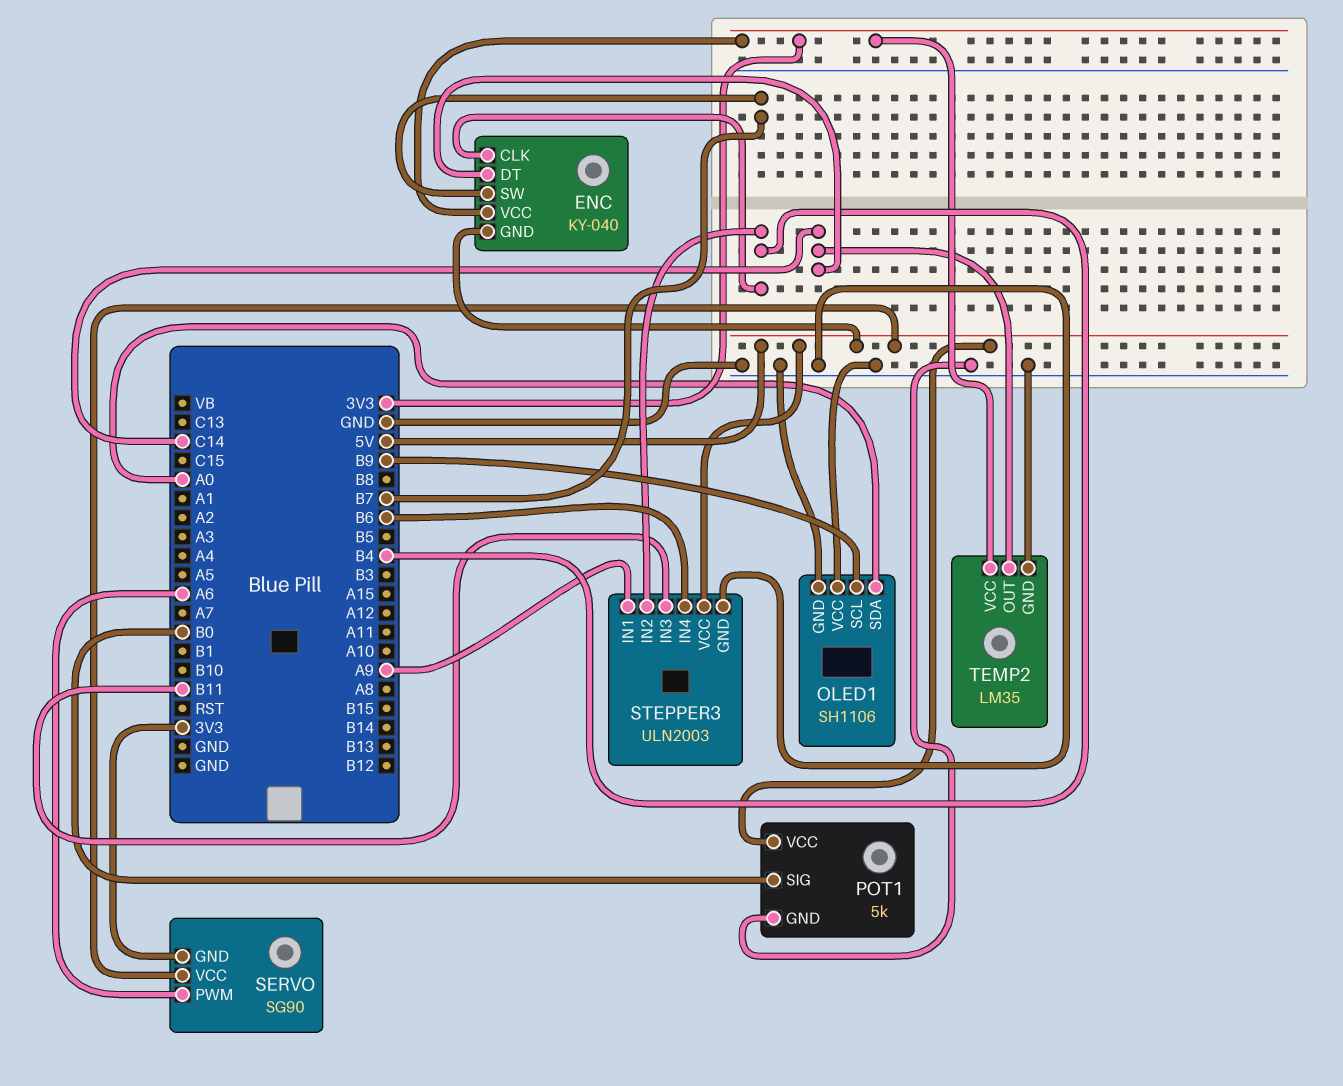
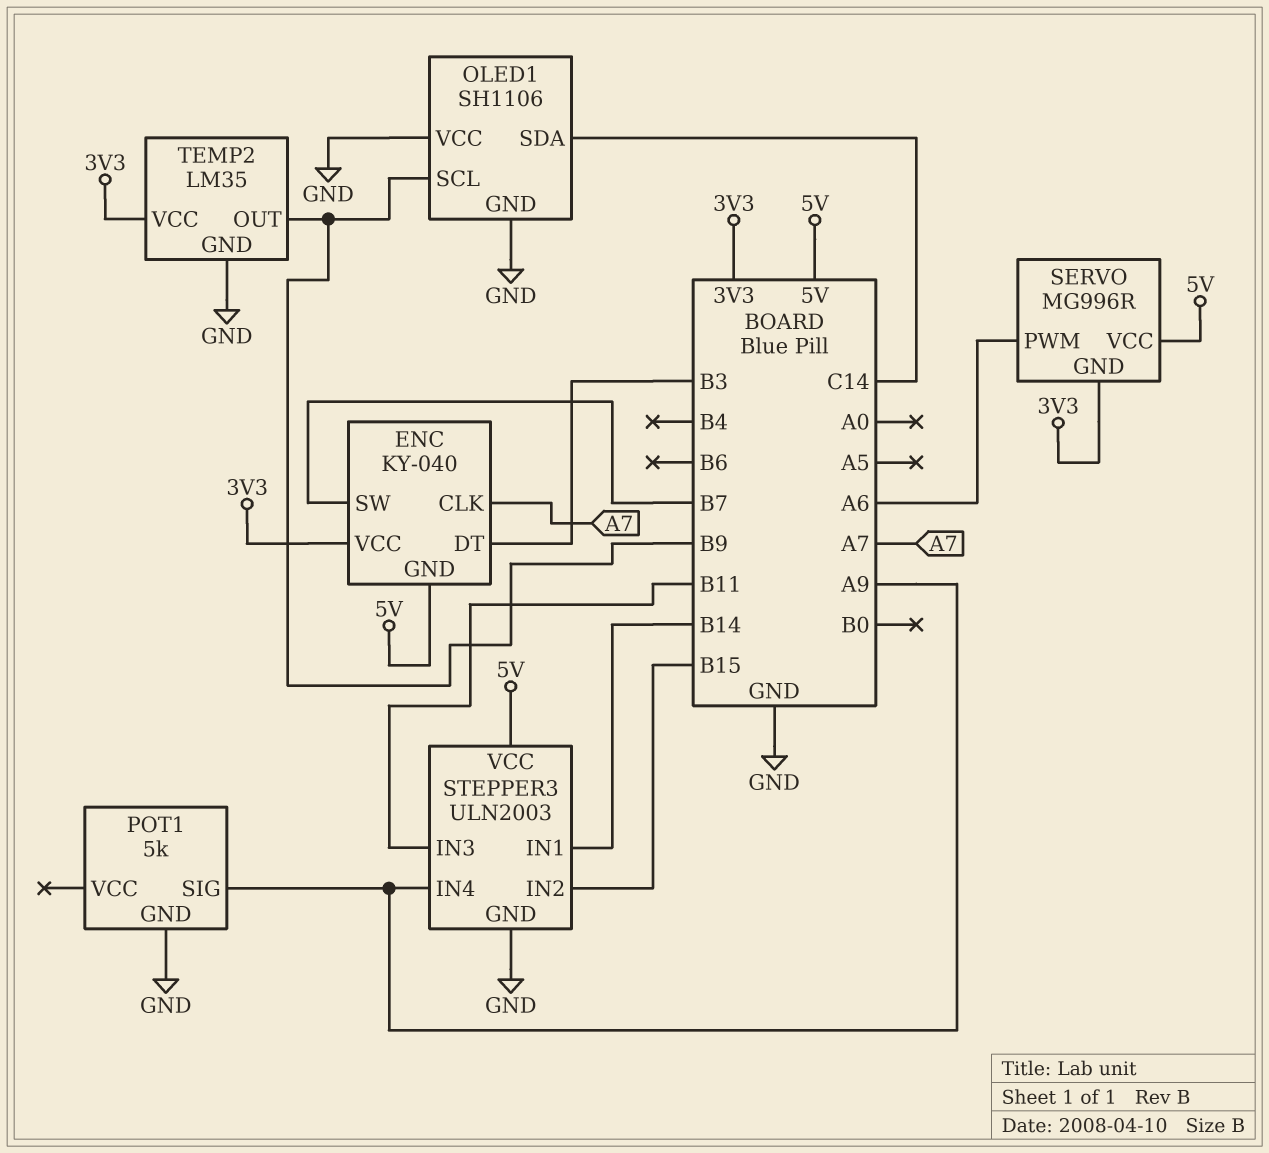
ENC pin CLK: B4 -> A7
ENC pin DT: C14 -> B3
OLED1 pin SDA: A0 -> C14
POT1 pin SIG: B0 -> A9
POT1 pin VCC: 5V -> none
SERVO: SG90 -> MG996R
STEPPER3 pin IN1: A9 -> B14
STEPPER3 pin IN2: B4 -> B15
STEPPER3 pin IN4: B6 -> A9
TEMP2 pin OUT: C14 -> B9

